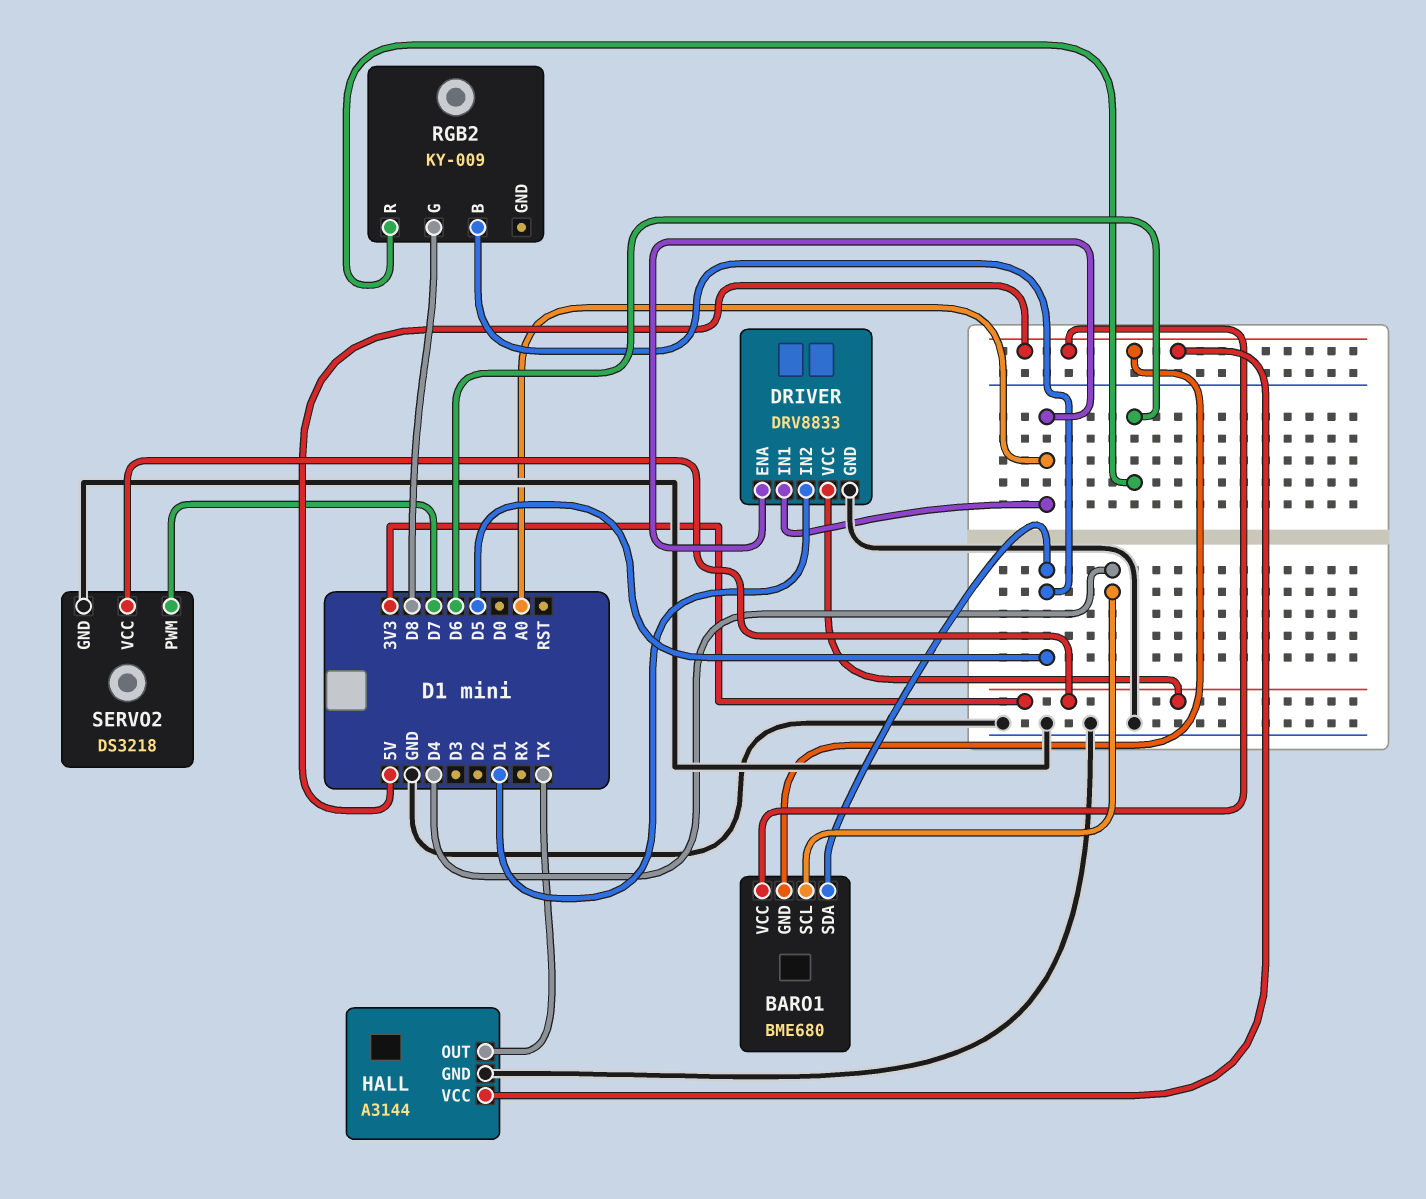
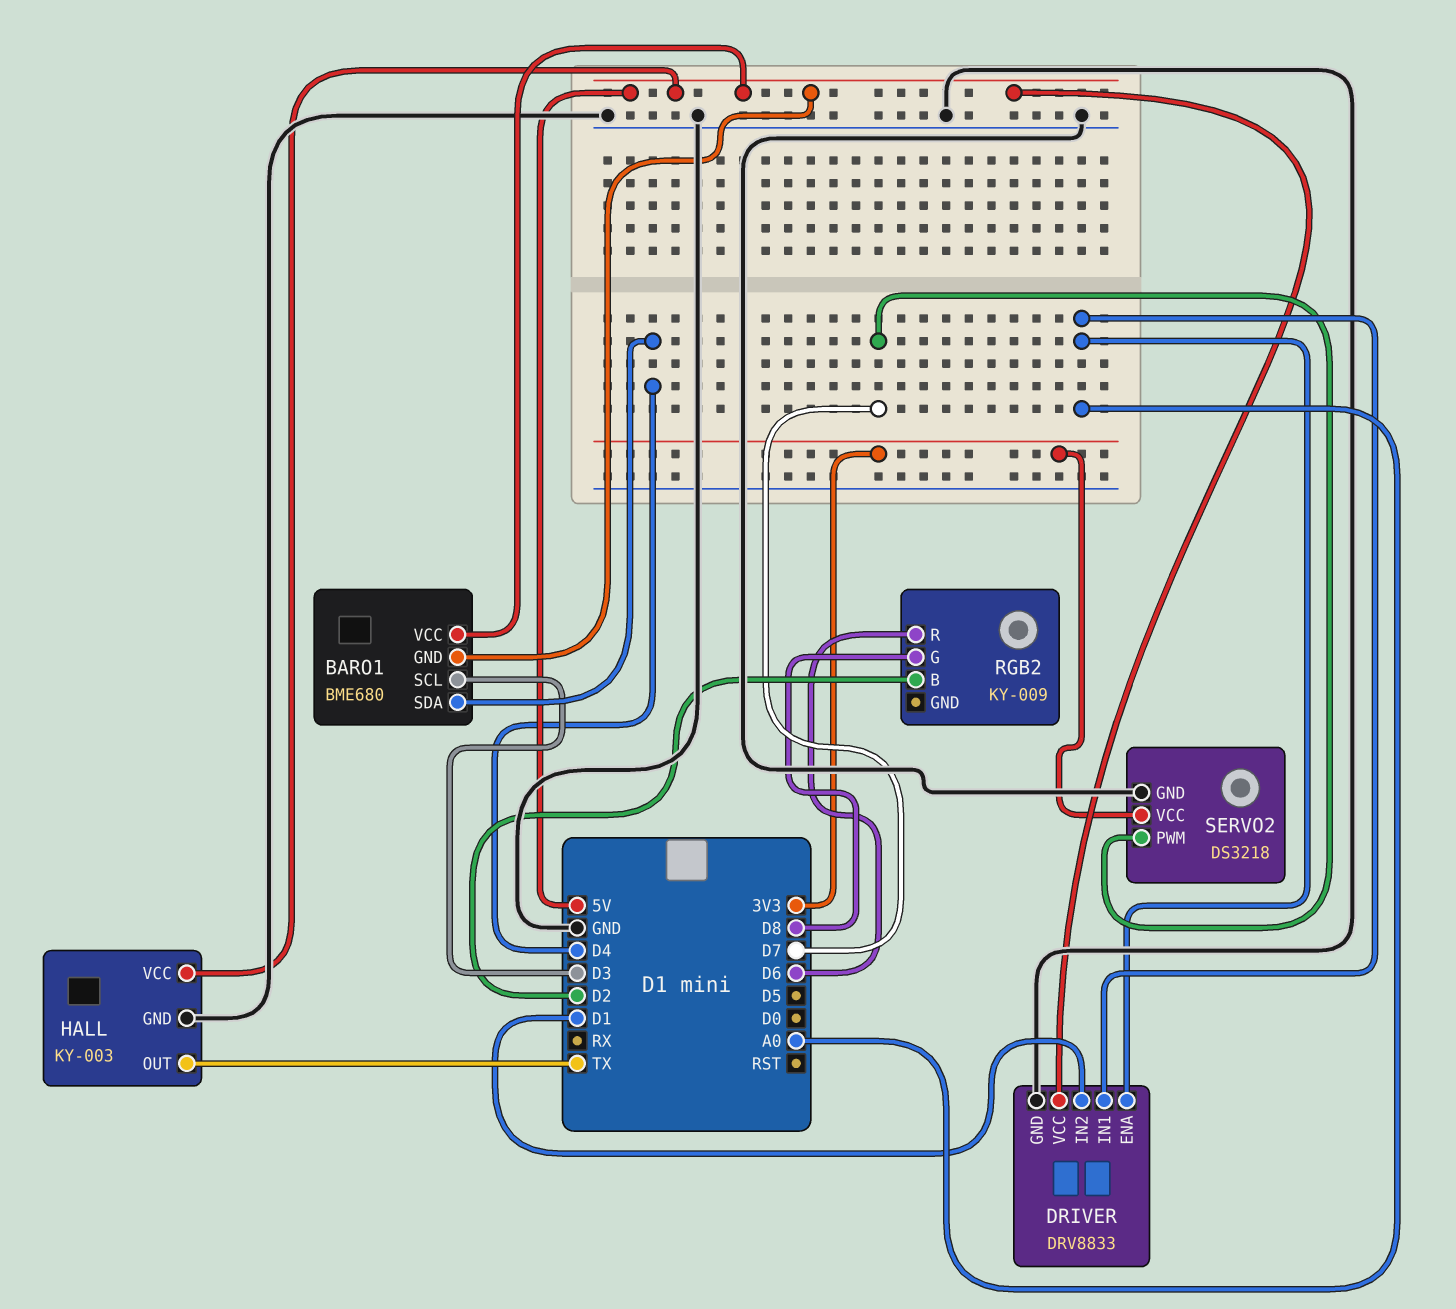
BARO1 pin SCL: D4 -> D3
BARO1 pin SDA: D5 -> D4
DRIVER pin VCC: 3V3 -> 5V
HALL: A3144 -> KY-003
RGB2 pin B: D5 -> D2

